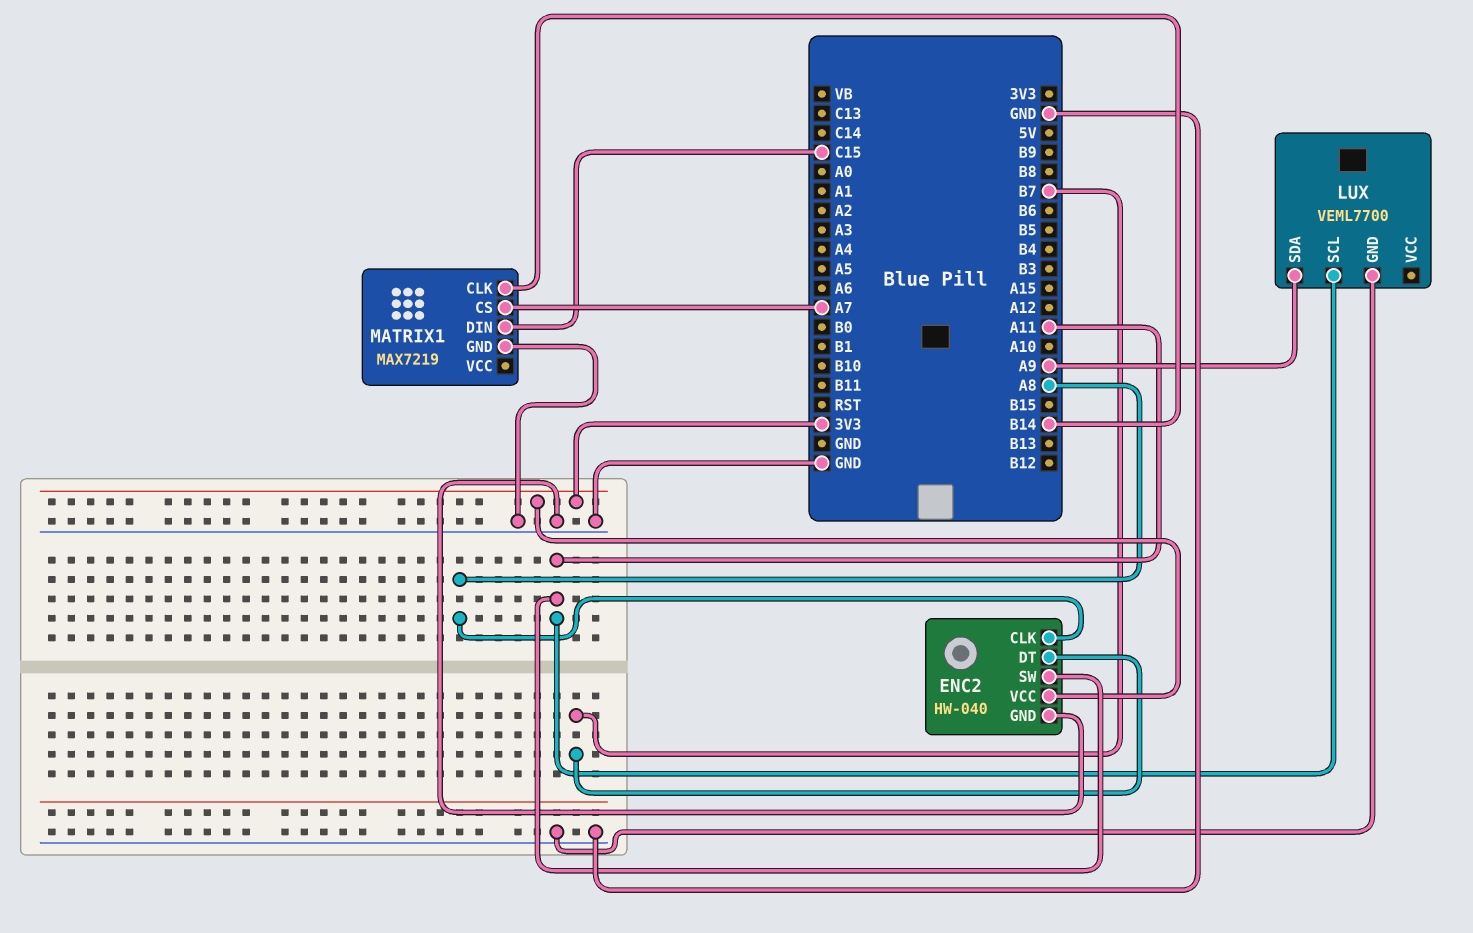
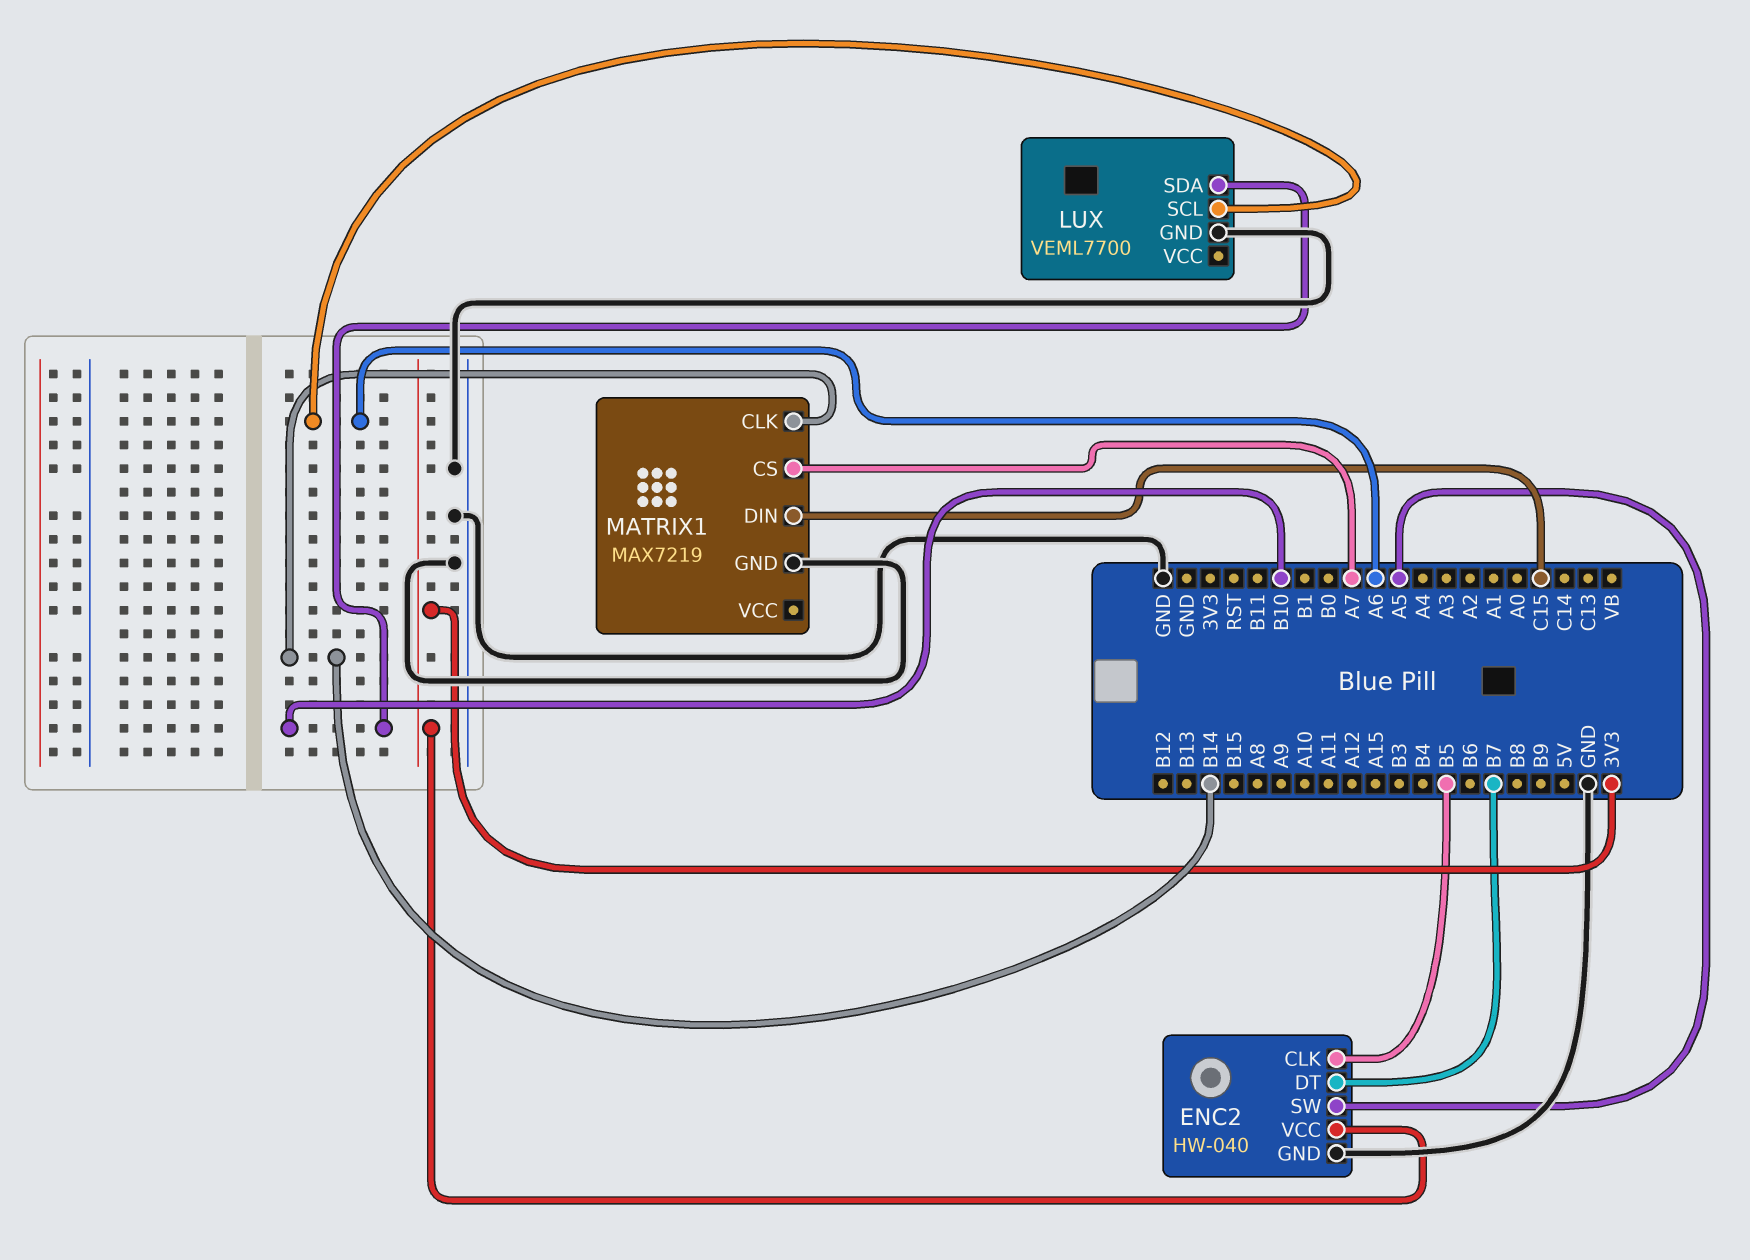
ENC2 pin CLK: A8 -> B5
ENC2 pin SW: A11 -> A5
LUX pin SCL: A11 -> A6
LUX pin SDA: A9 -> B10

